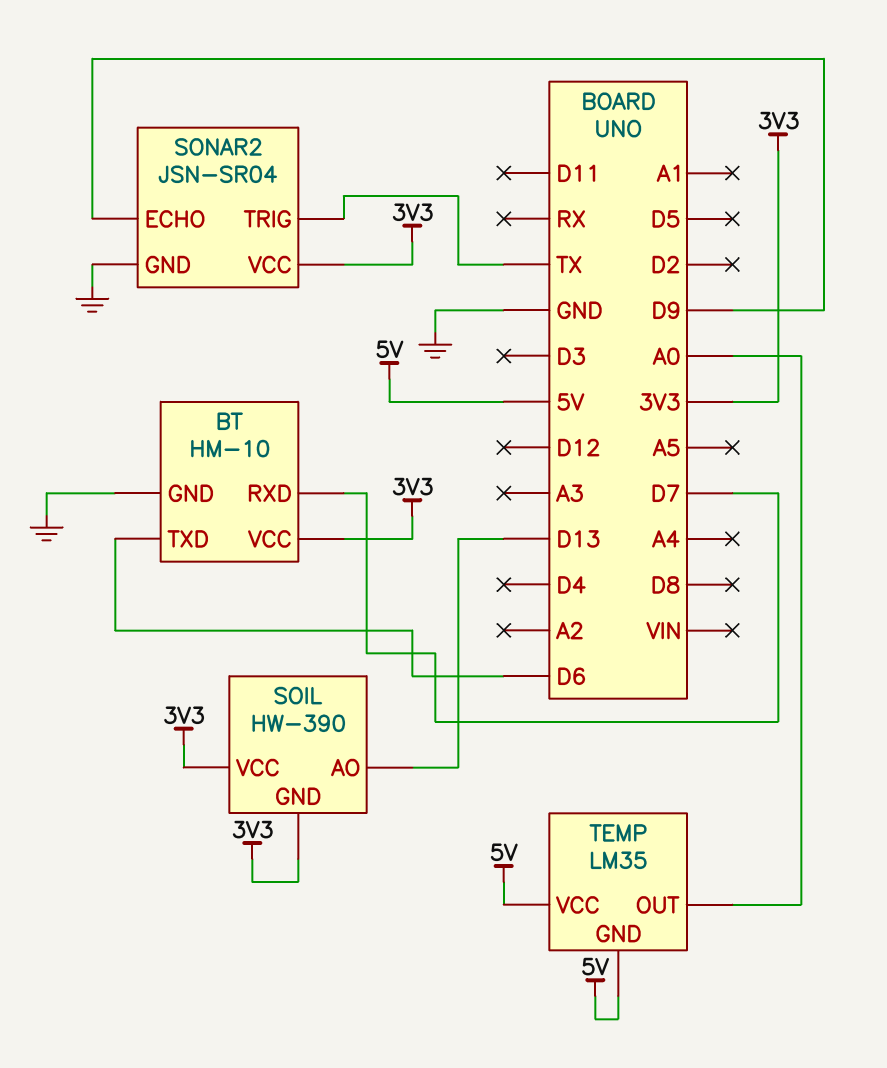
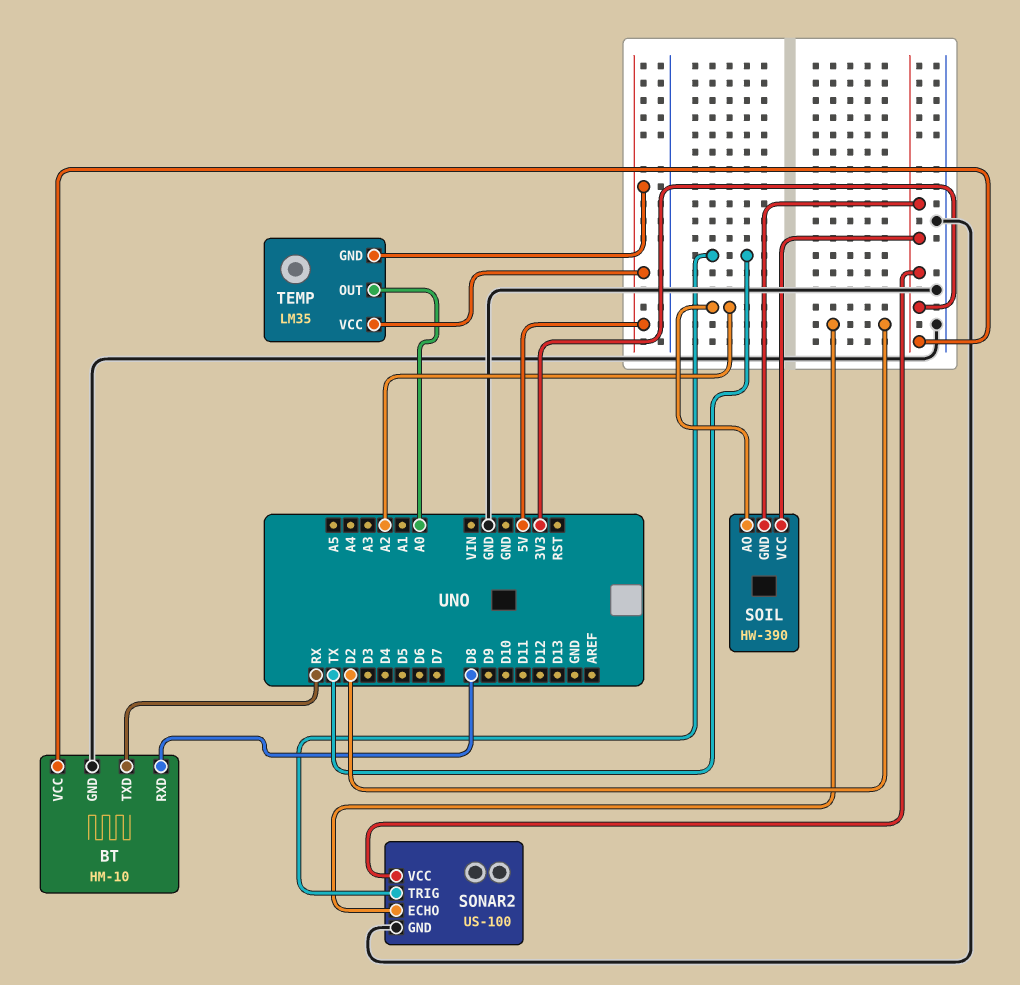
BT pin RXD: D7 -> D8
BT pin TXD: D6 -> RX
SOIL pin AO: D13 -> A2
SONAR2: JSN-SR04 -> US-100
SONAR2 pin ECHO: D9 -> D2

